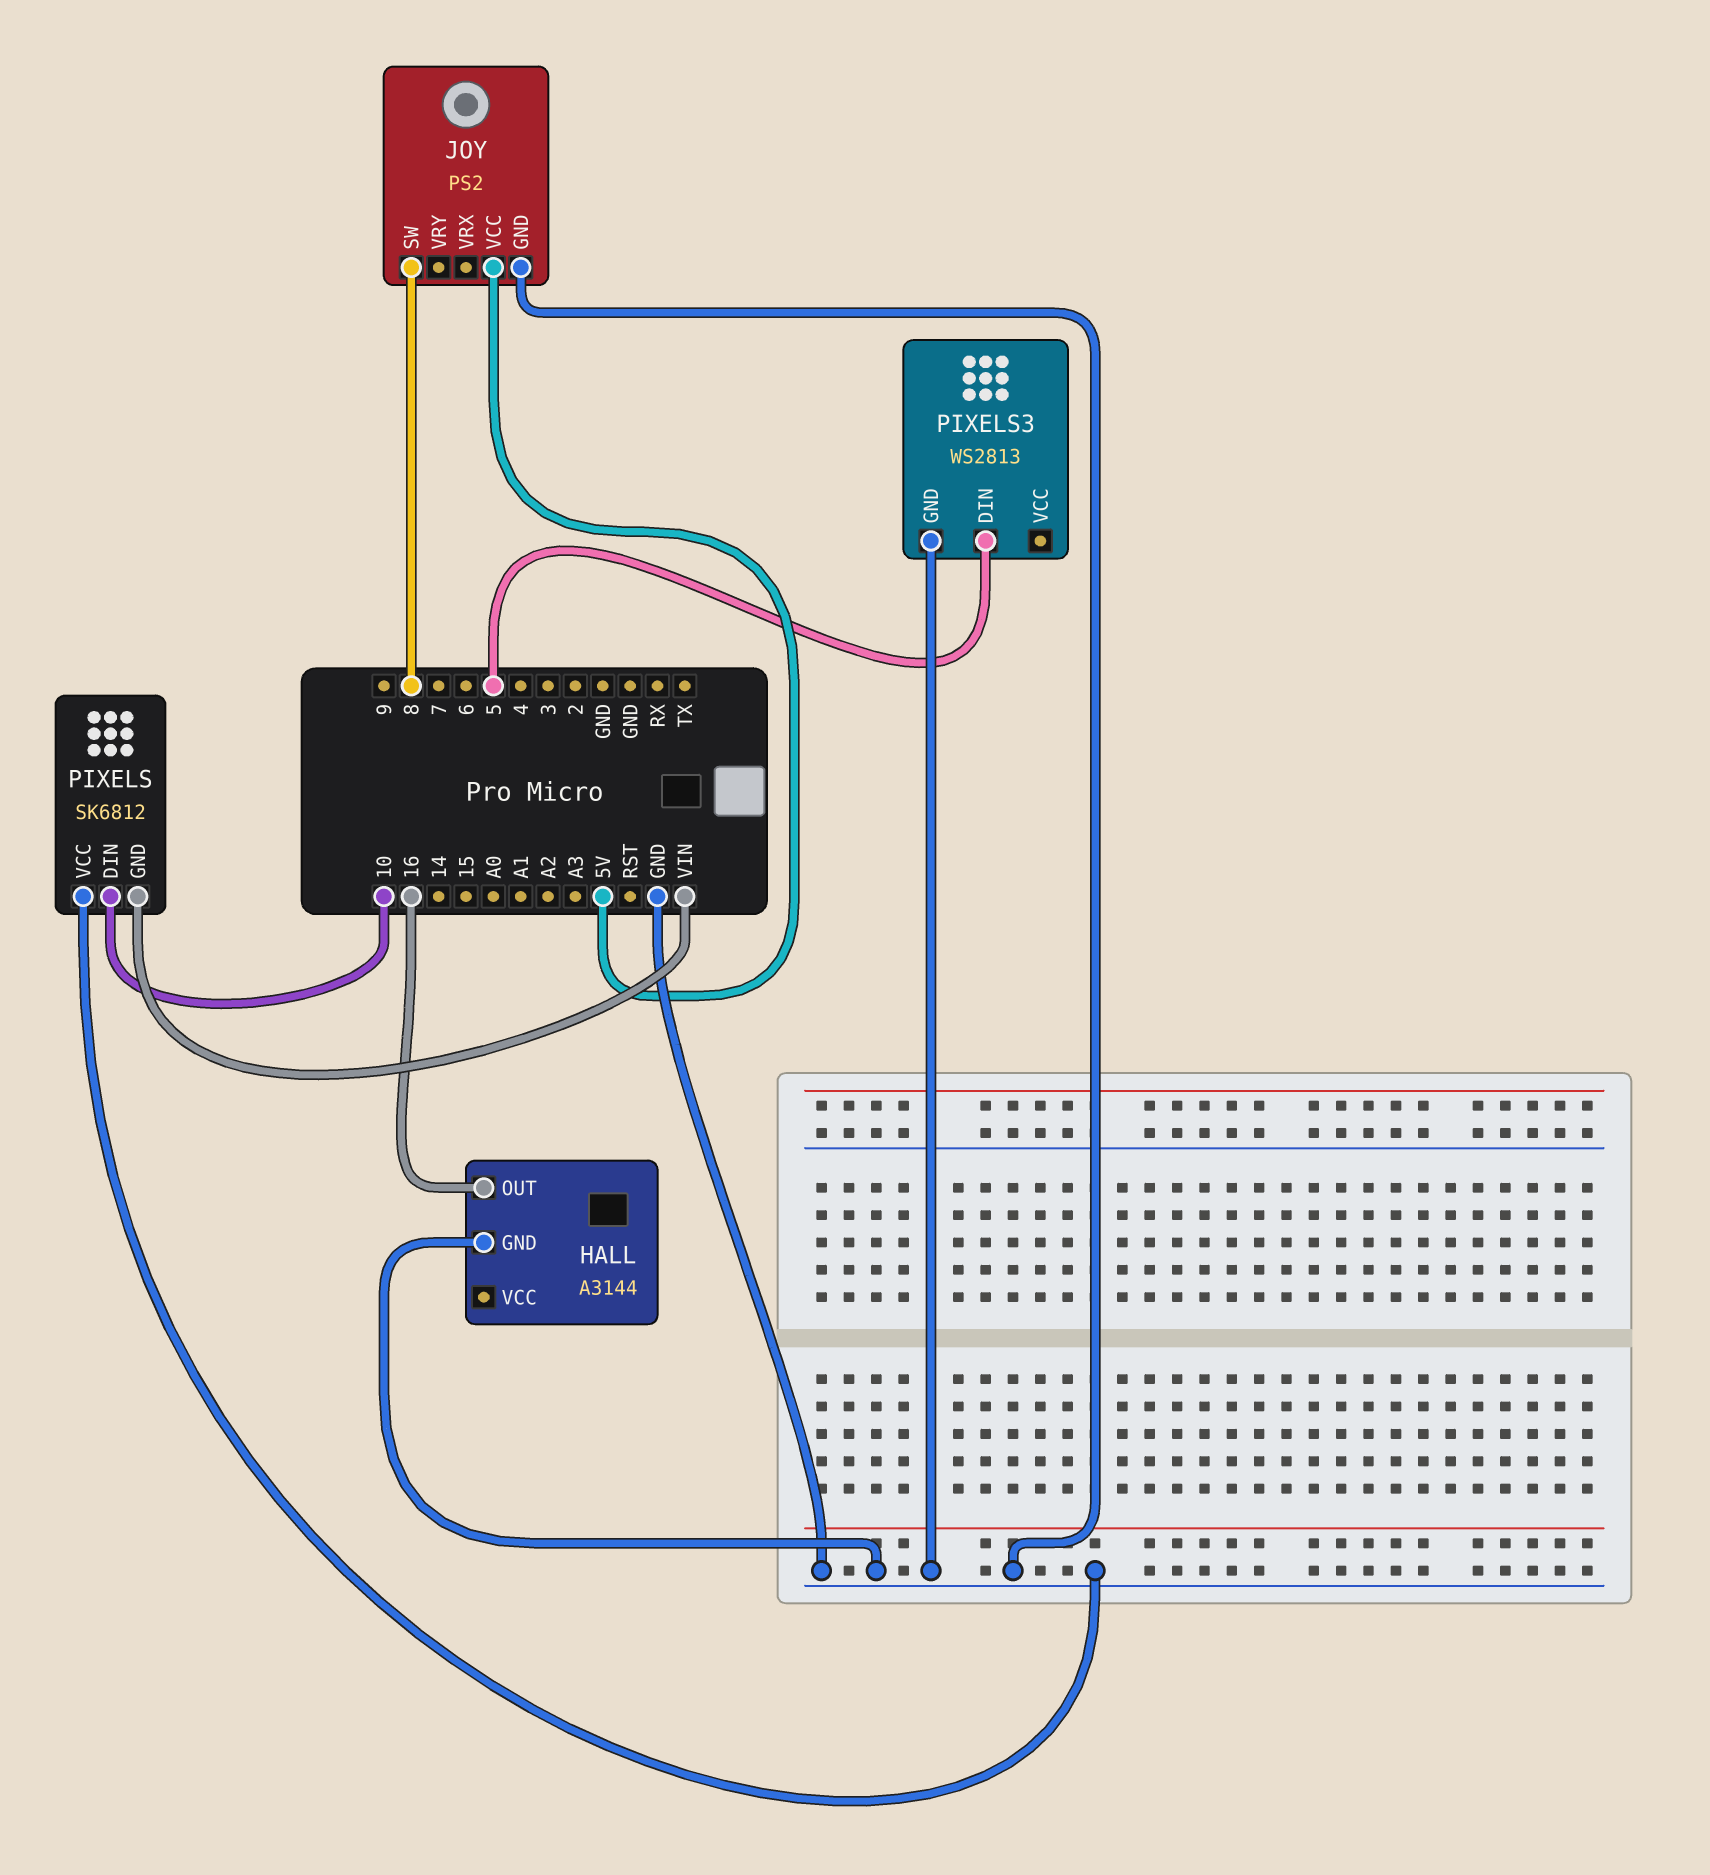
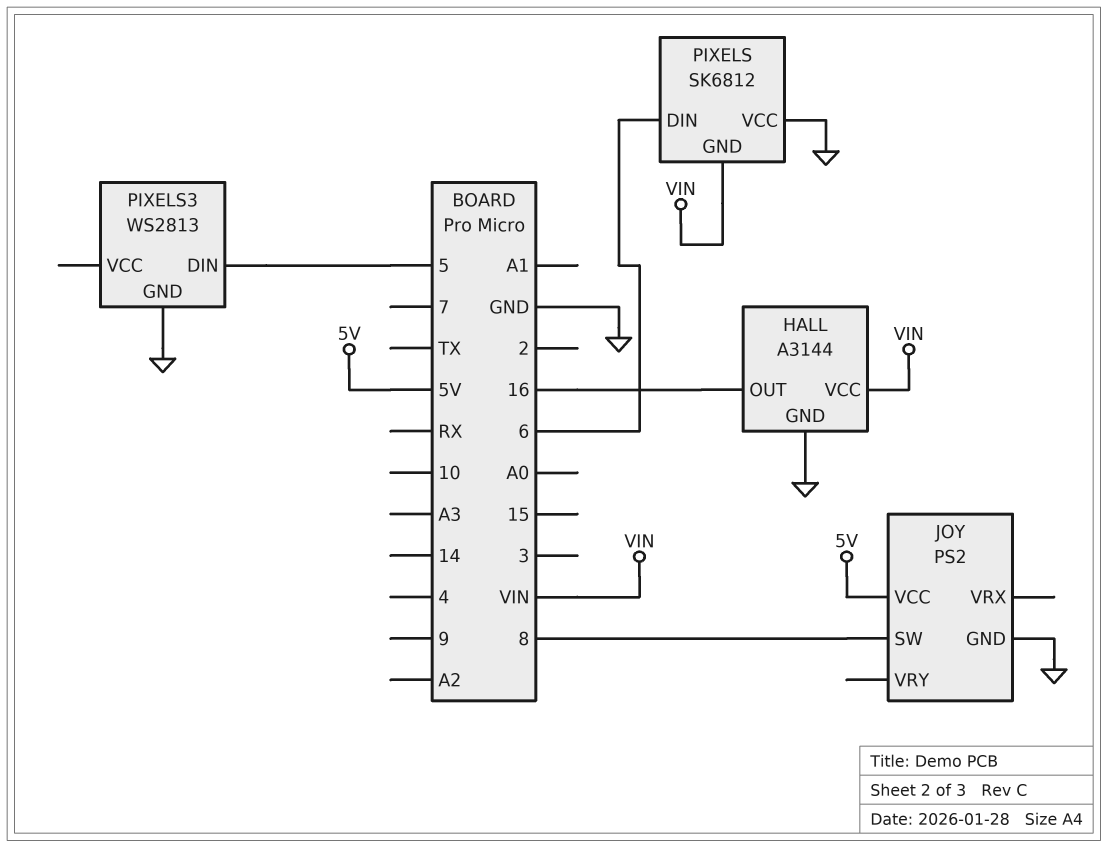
HALL pin VCC: none -> VIN
PIXELS pin DIN: 10 -> 6

